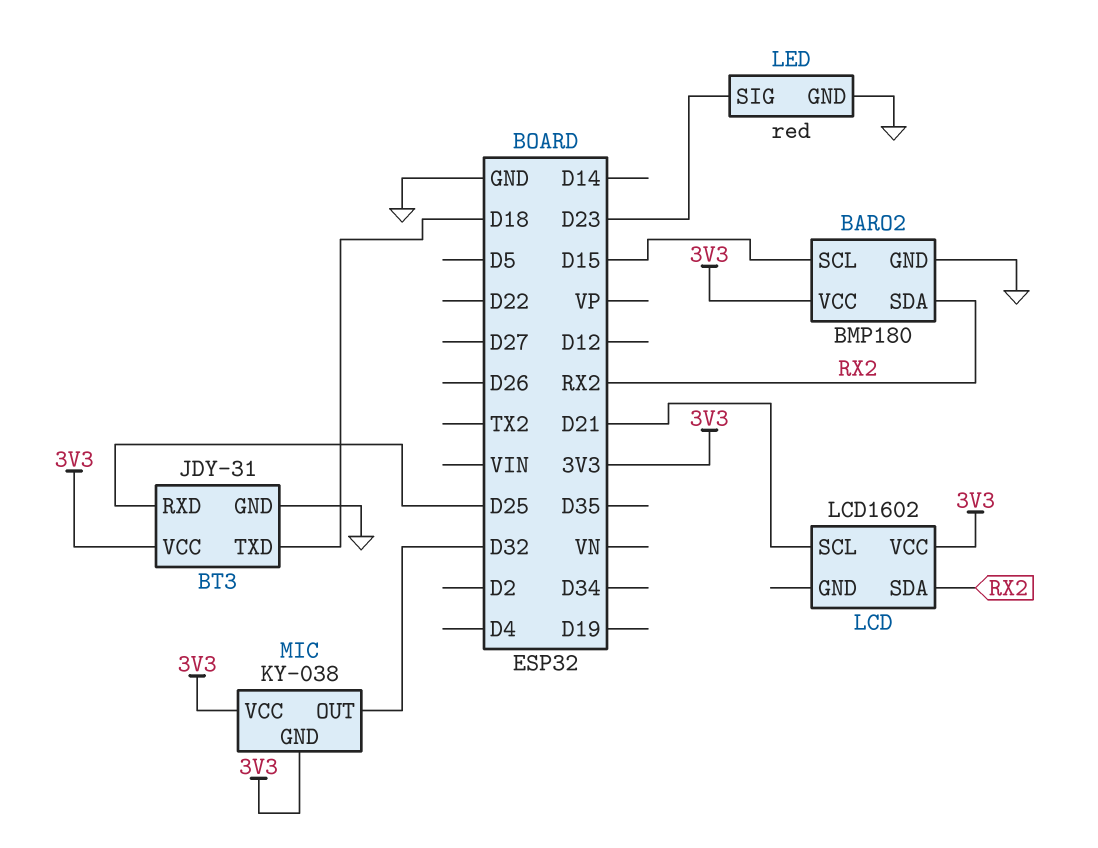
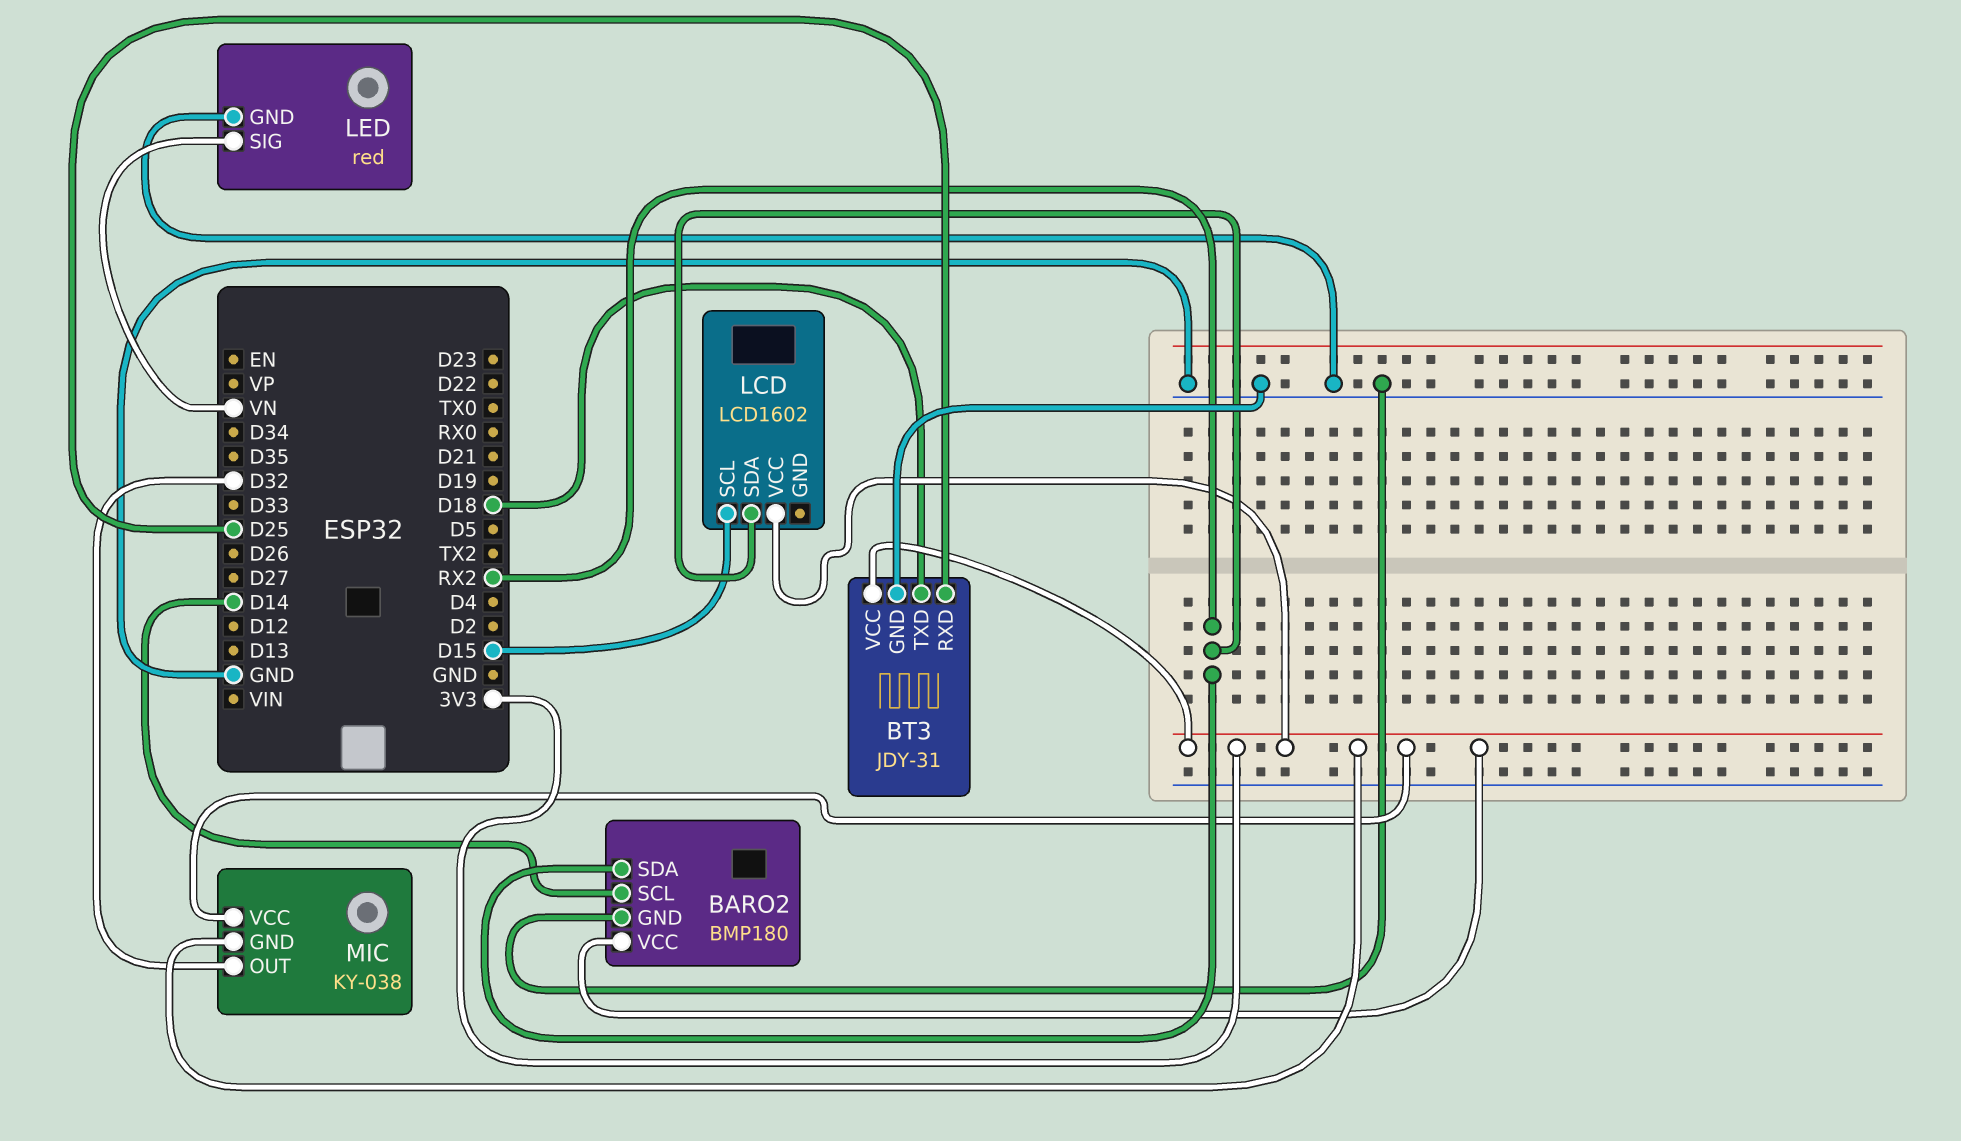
BARO2 pin SCL: D15 -> D14
LCD pin SCL: D21 -> D15
LED pin SIG: D23 -> VN

